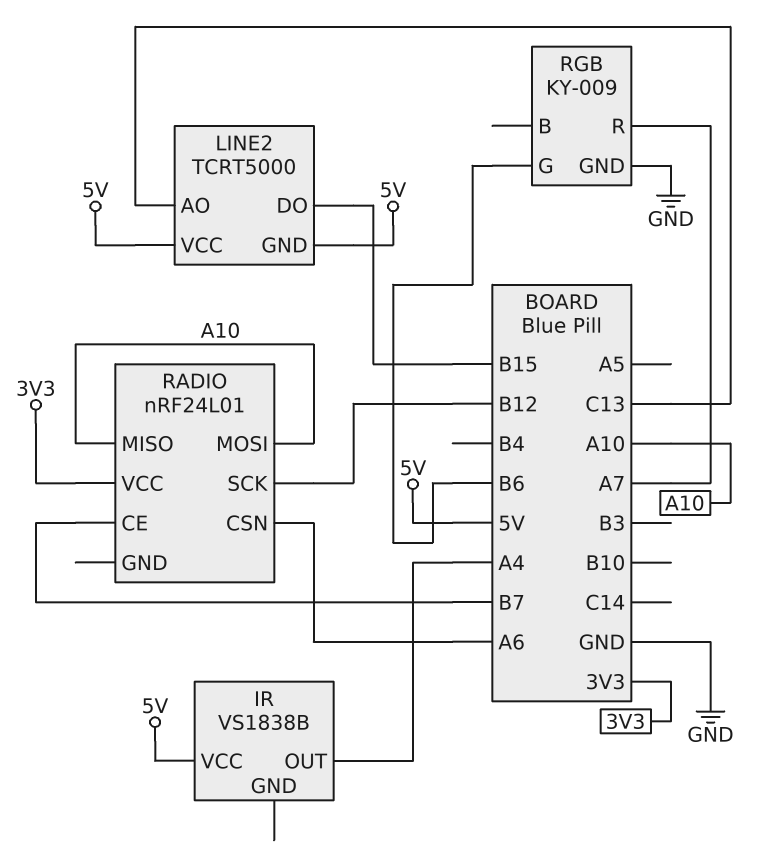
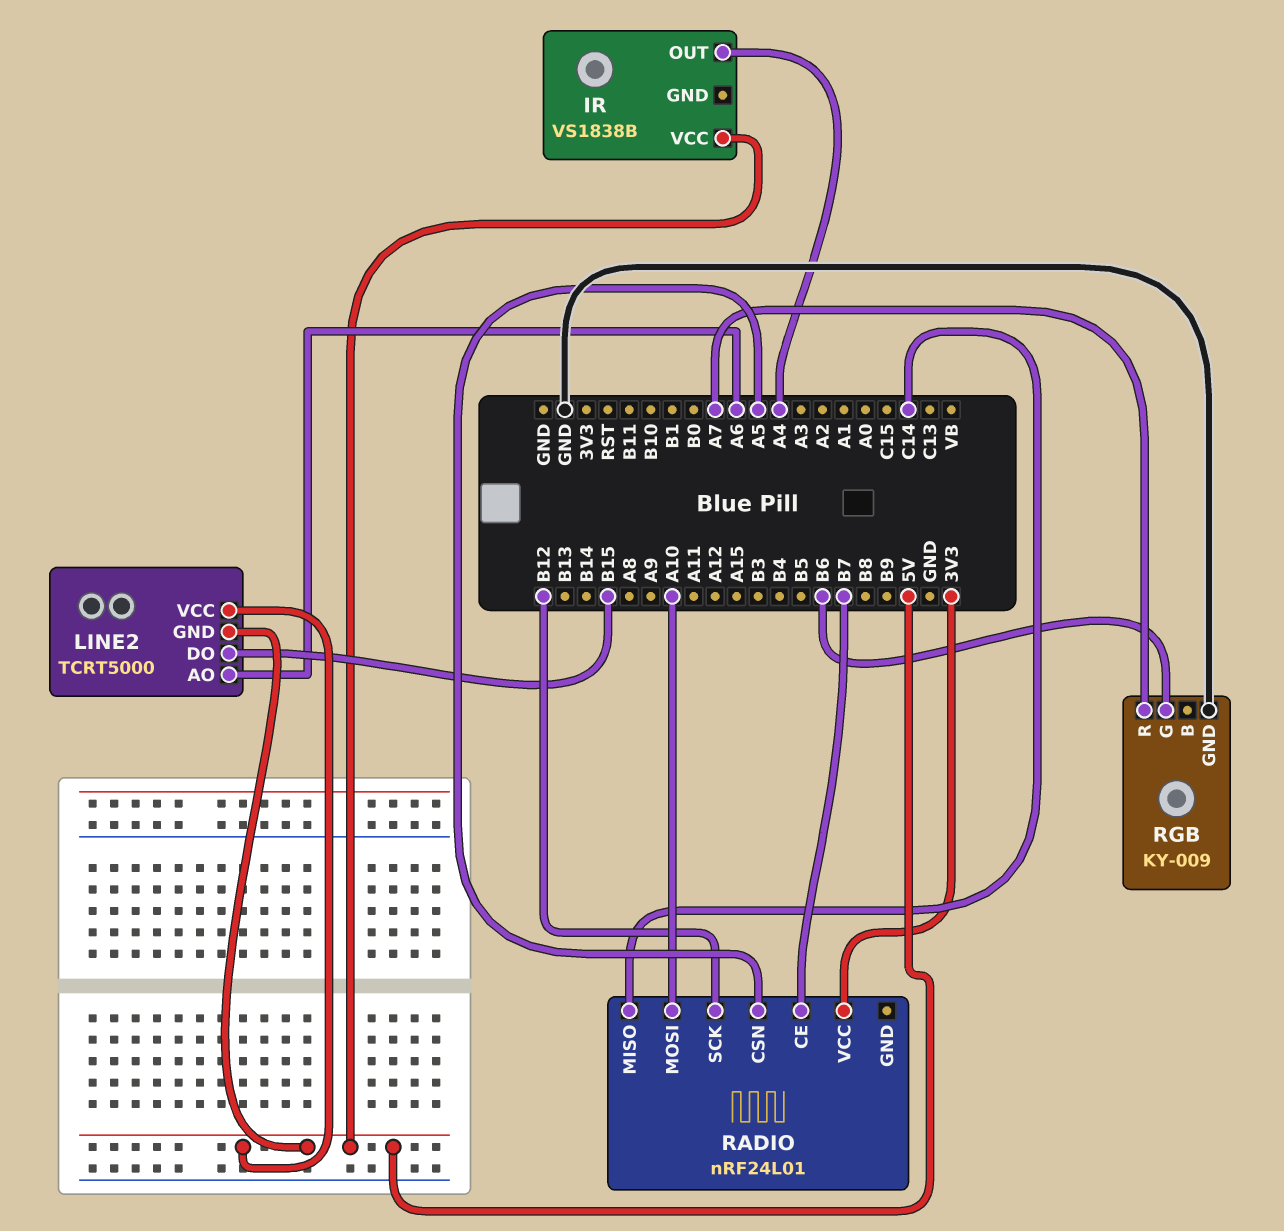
LINE2 pin AO: C13 -> A6
RADIO pin CSN: A6 -> A5
RADIO pin MISO: A10 -> C14

